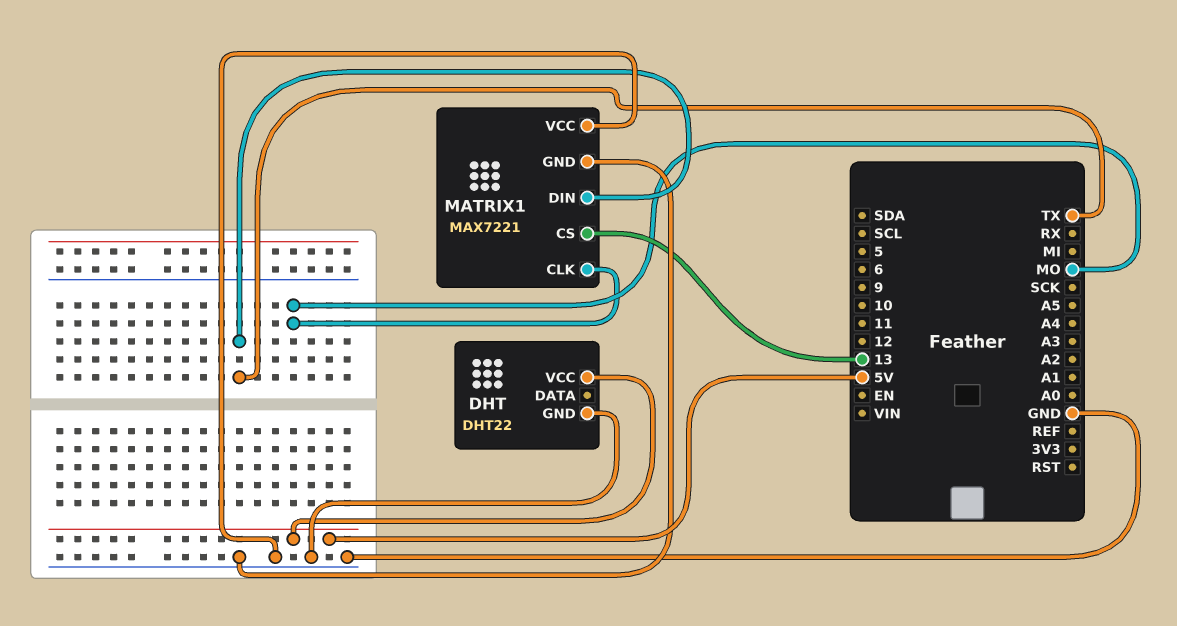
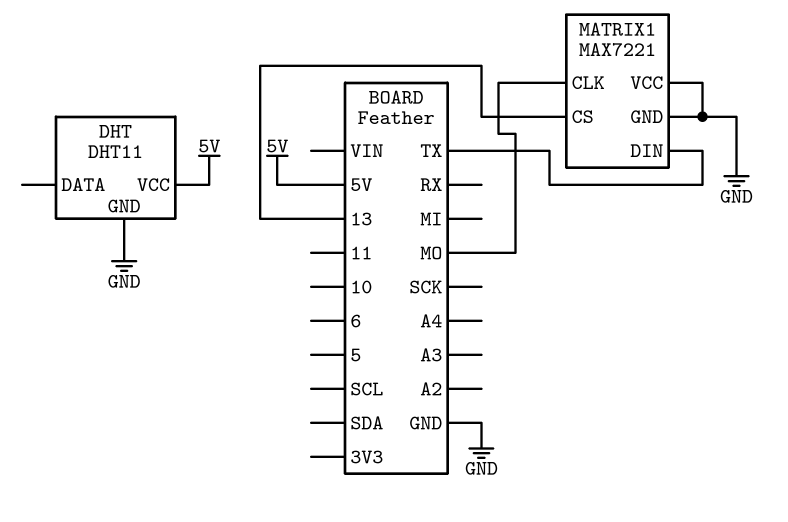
DHT: DHT22 -> DHT11

